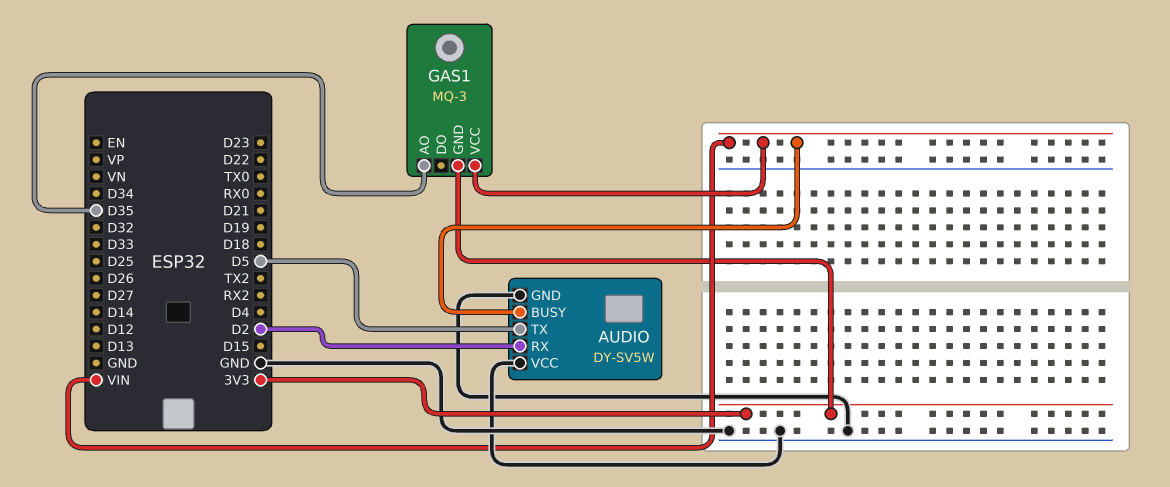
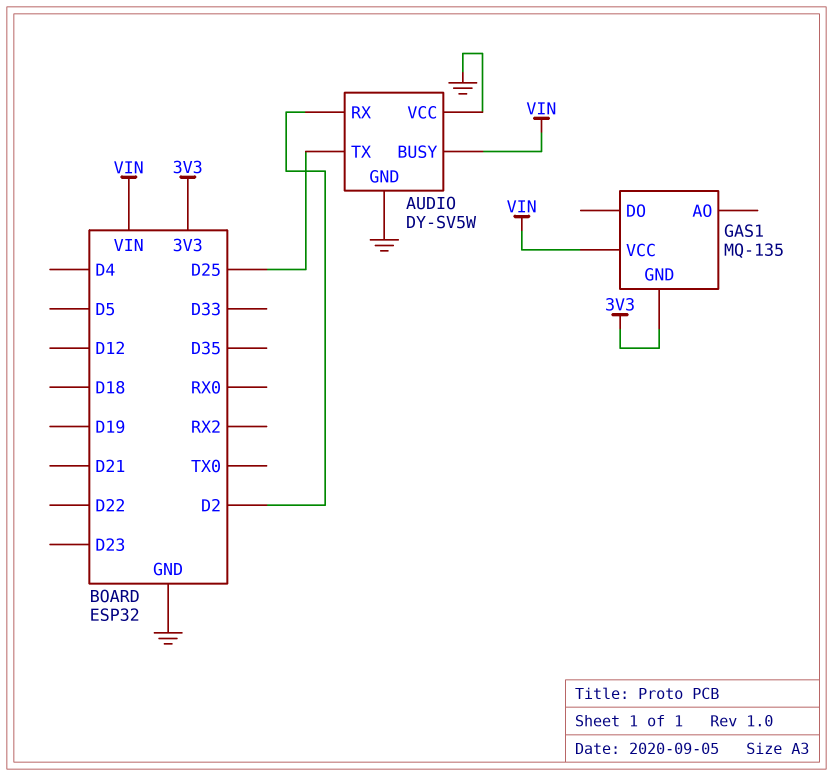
AUDIO pin TX: D5 -> D25
GAS1: MQ-3 -> MQ-135
GAS1 pin AO: D35 -> none

